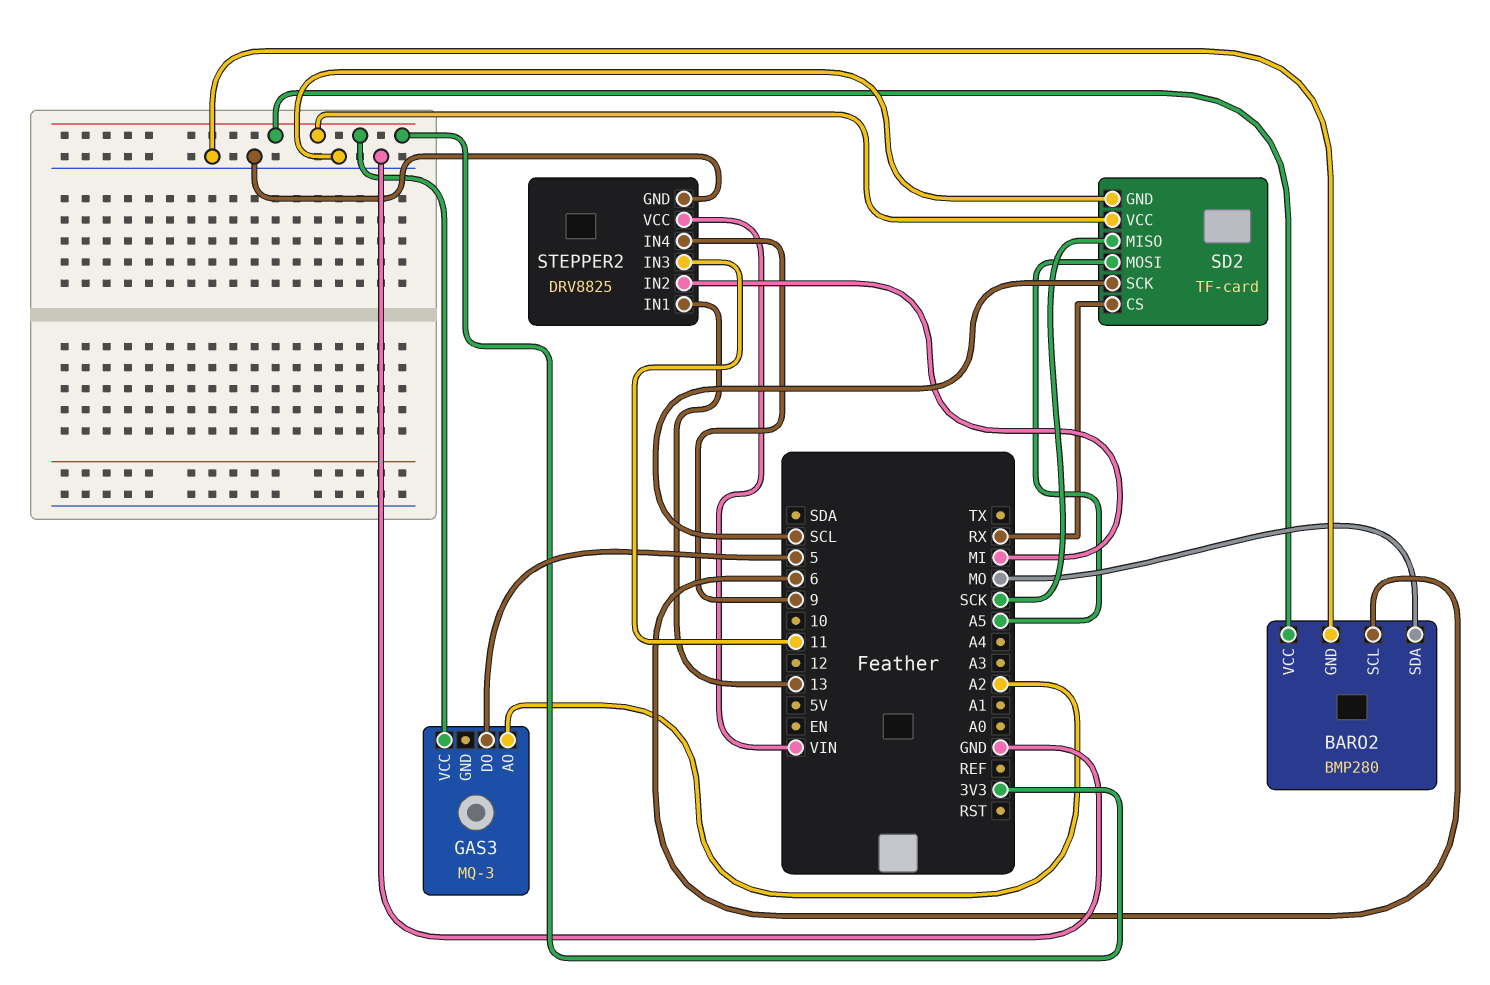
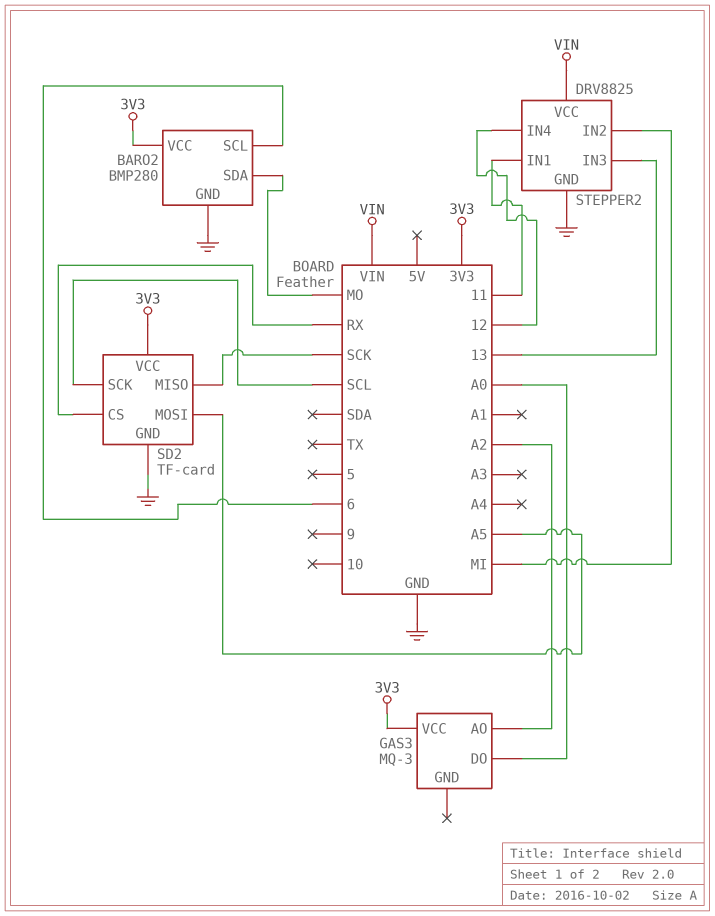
GAS3 pin DO: 5 -> A0
STEPPER2 pin IN1: 13 -> 11
STEPPER2 pin IN3: 11 -> 13
STEPPER2 pin IN4: 9 -> 12

